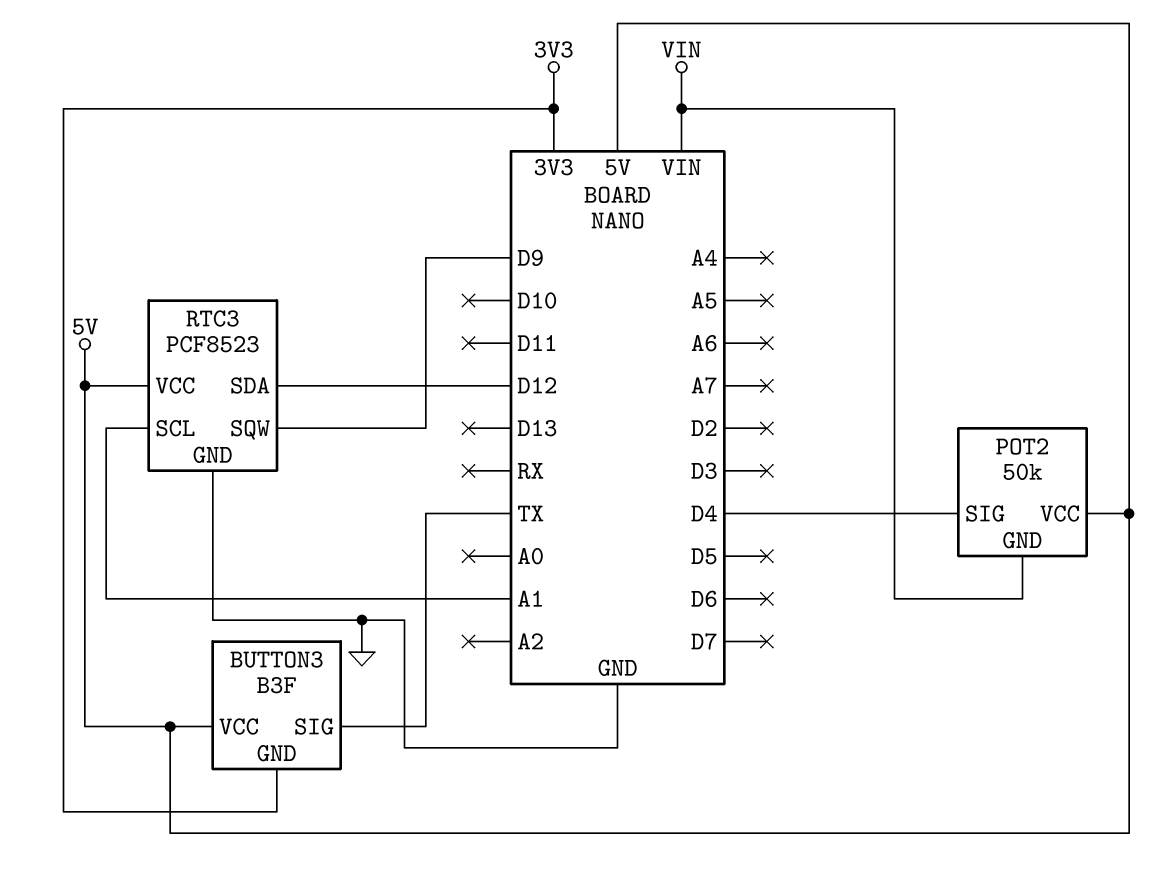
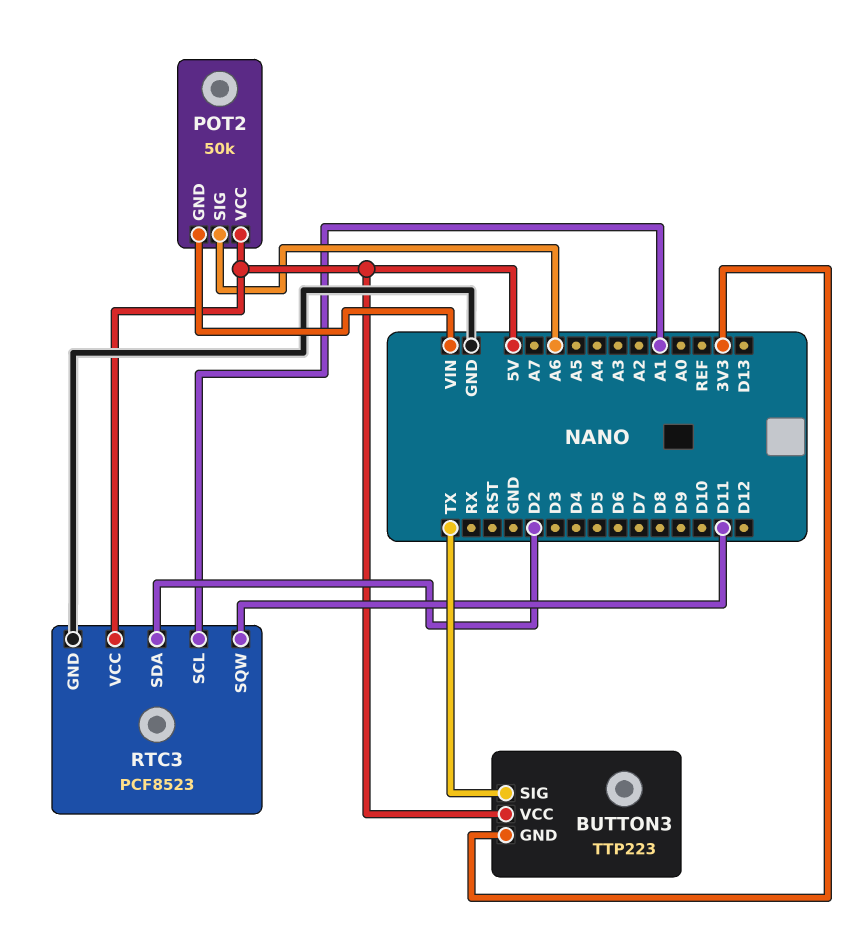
BUTTON3: B3F -> TTP223
POT2 pin SIG: D4 -> A6
RTC3 pin SDA: D12 -> D2
RTC3 pin SQW: D9 -> D11

